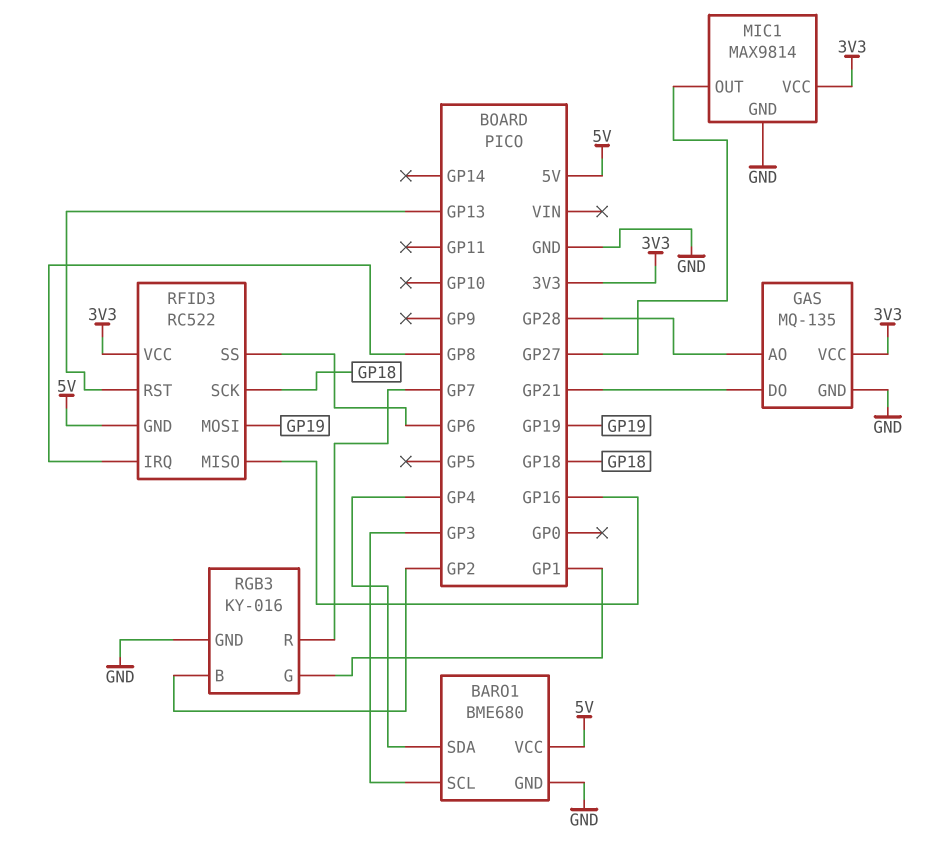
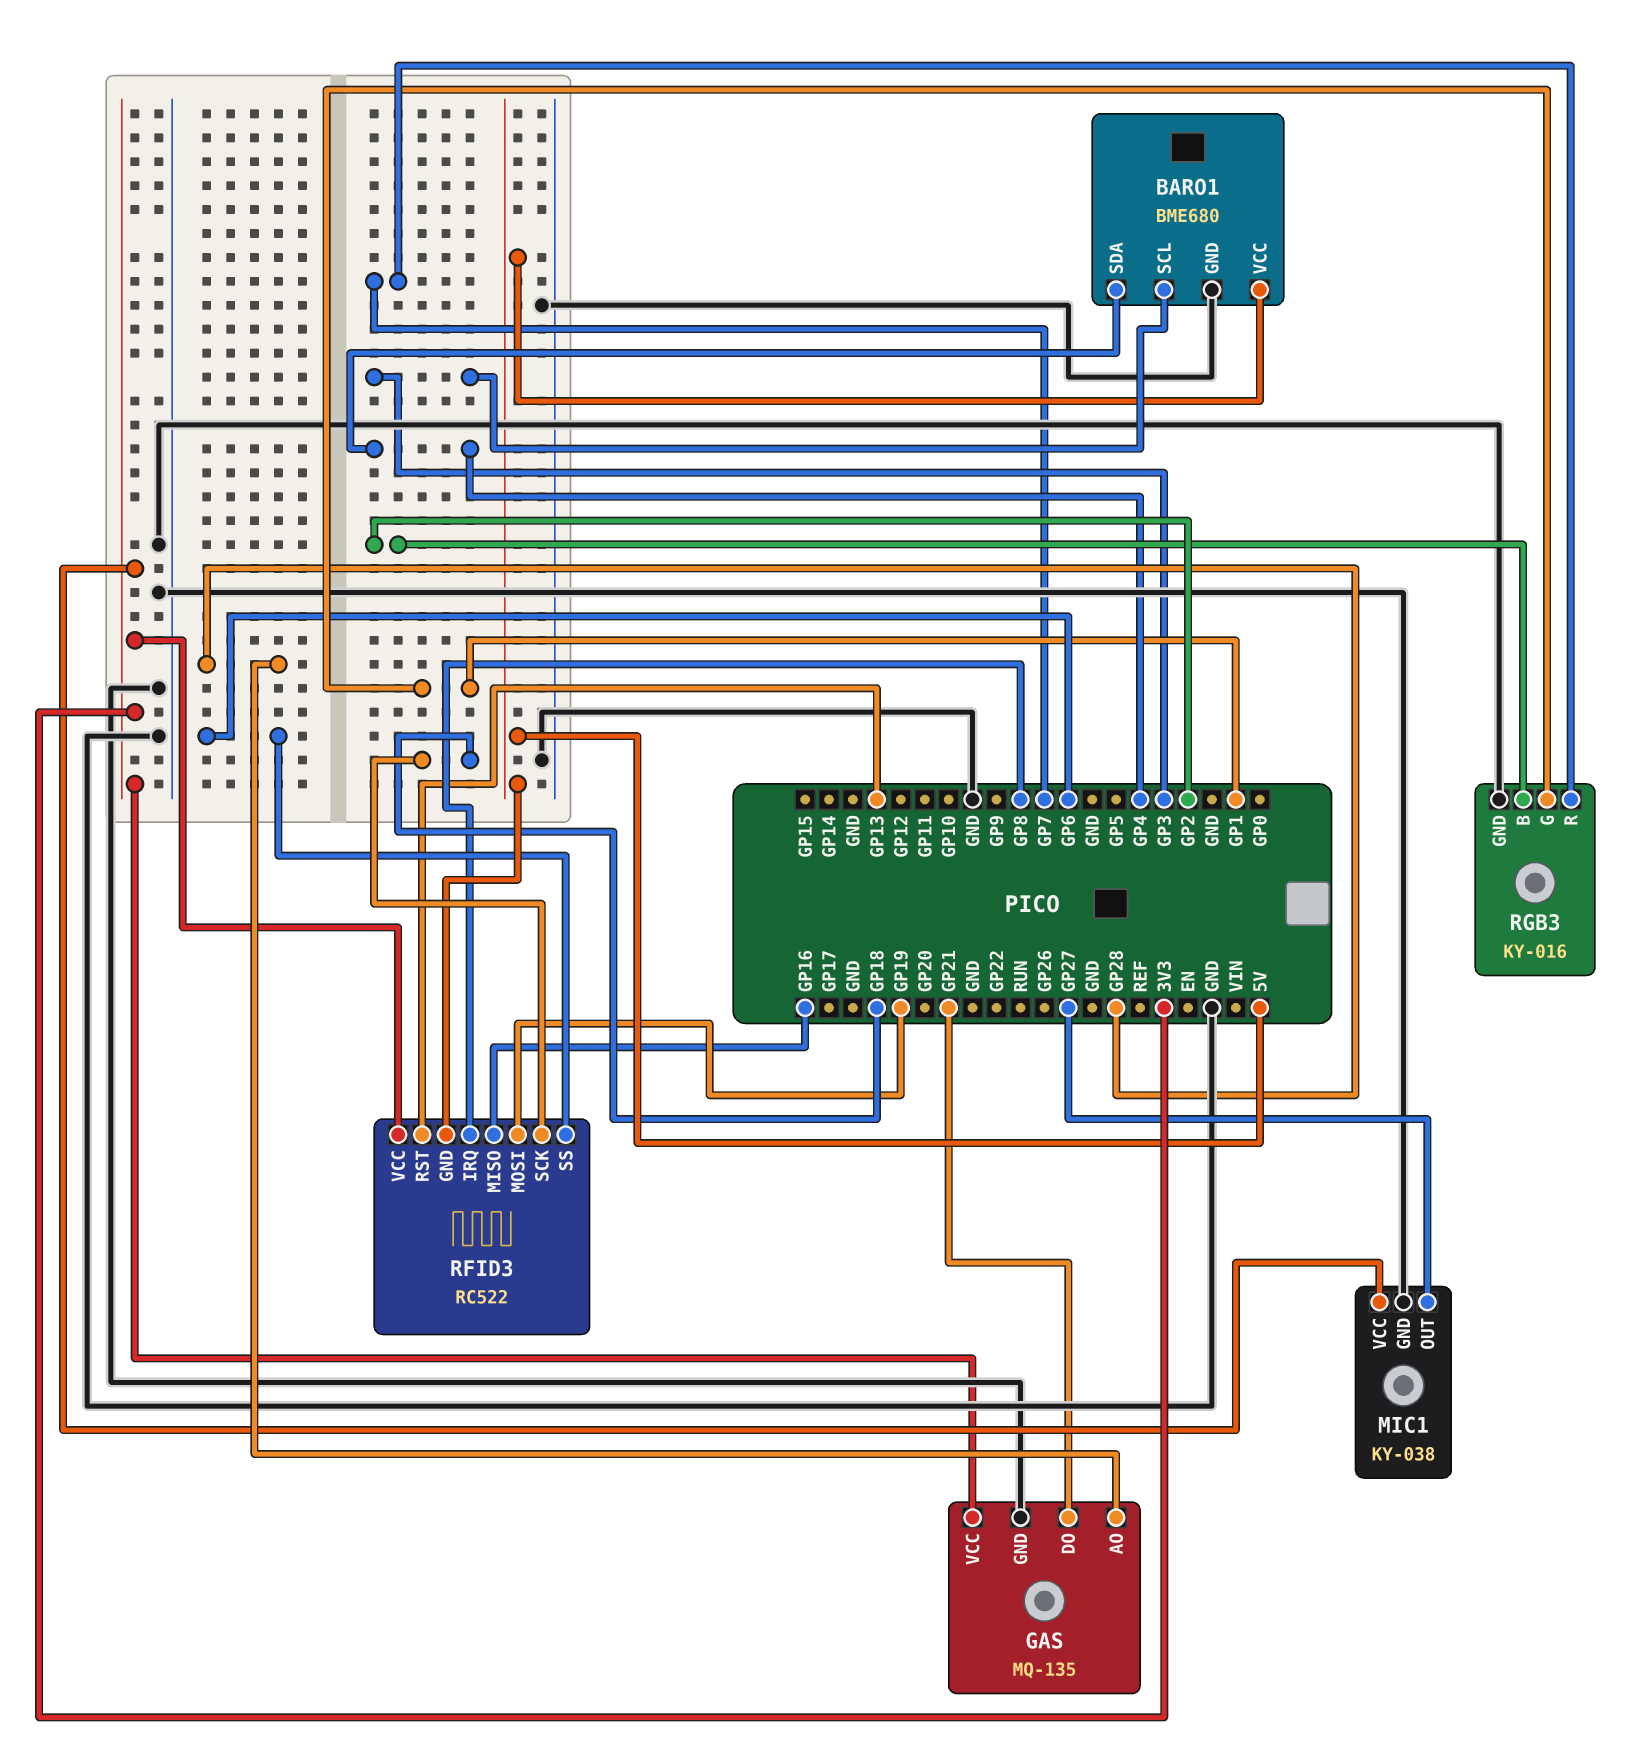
MIC1: MAX9814 -> KY-038

